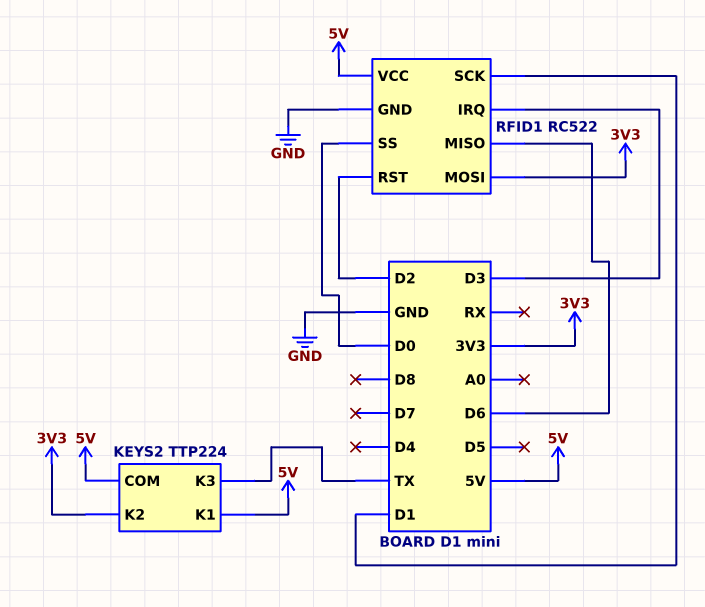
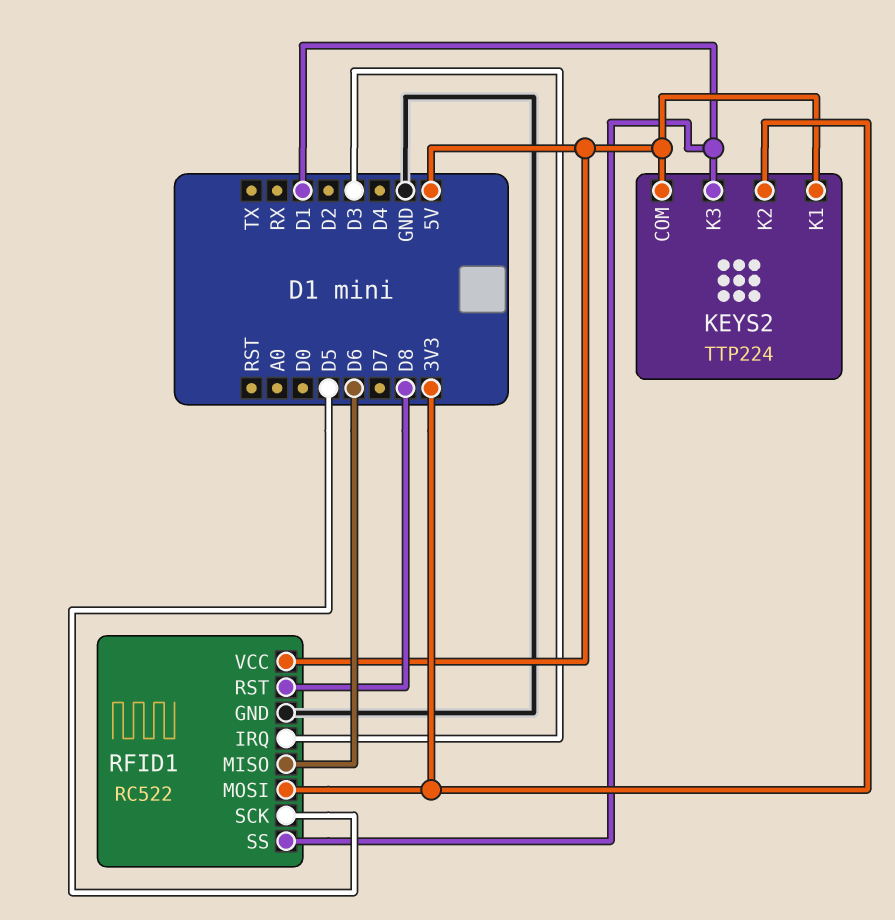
KEYS2 pin K3: TX -> D1
RFID1 pin RST: D2 -> D8
RFID1 pin SCK: D1 -> D5
RFID1 pin SS: D0 -> D1

